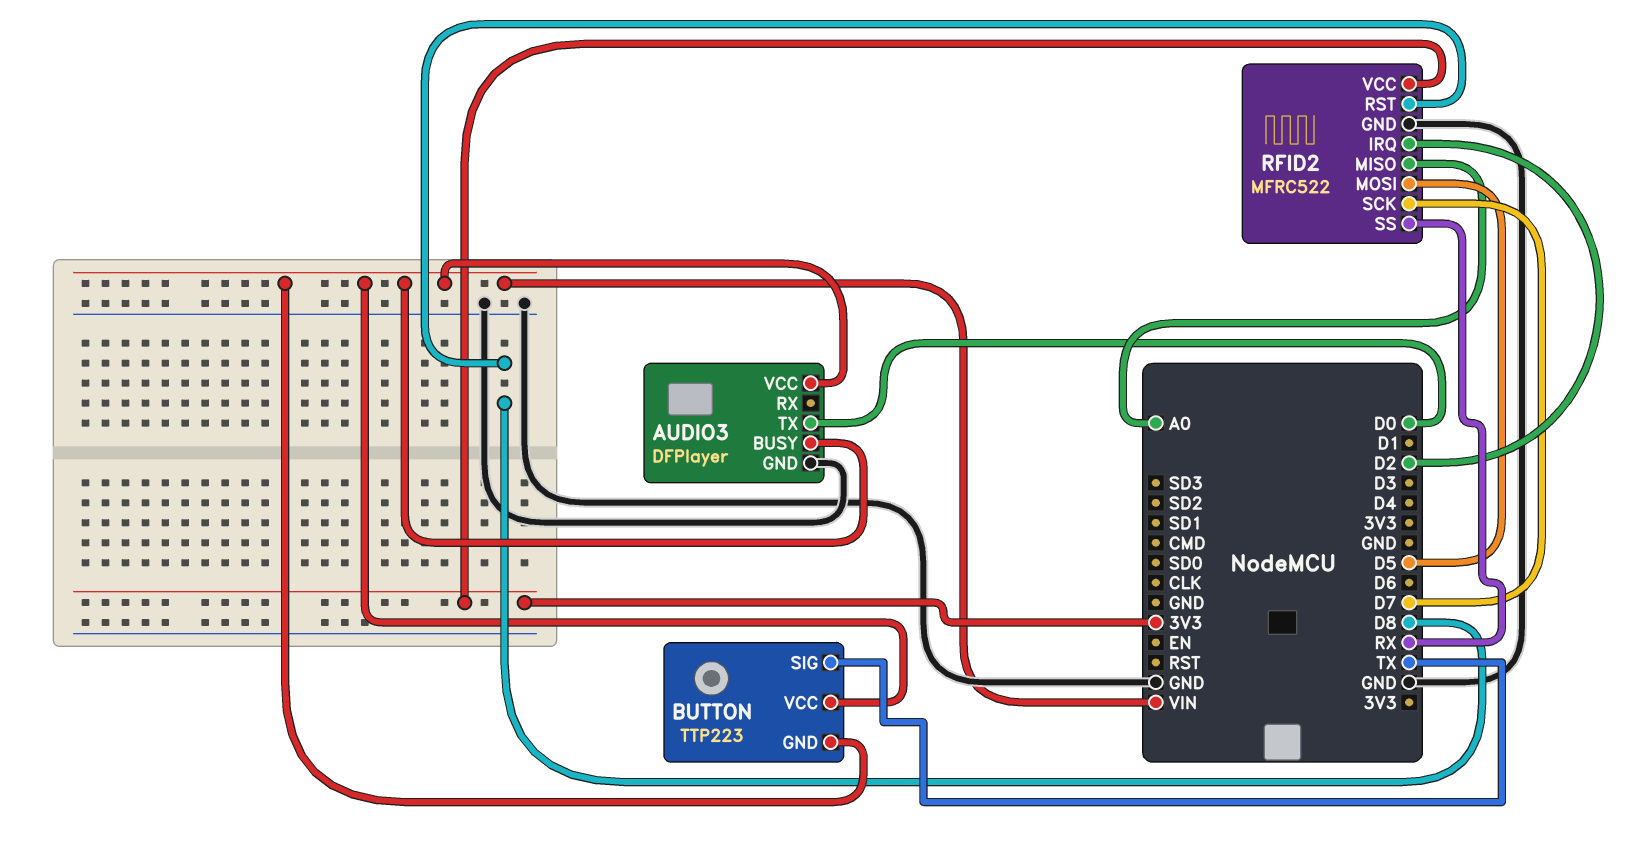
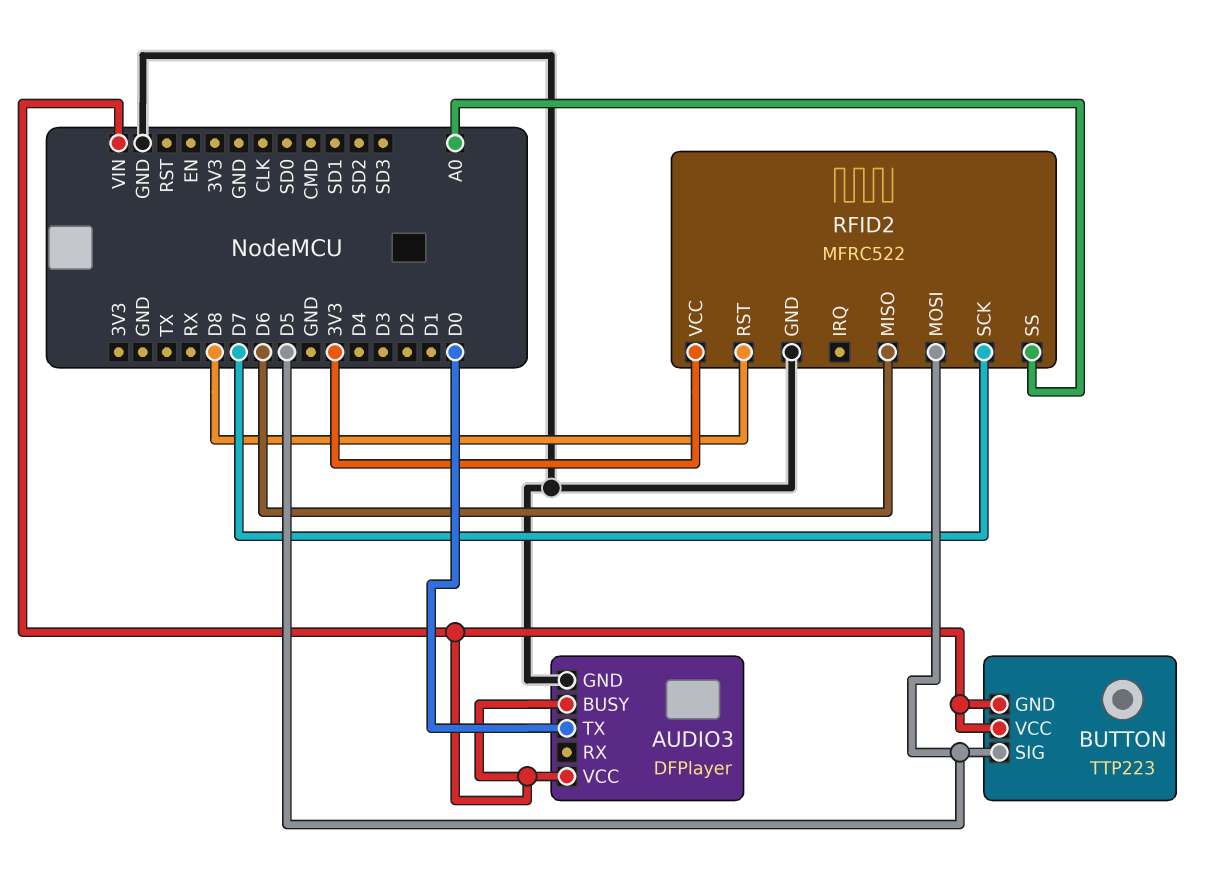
BUTTON pin SIG: TX -> D5
RFID2 pin IRQ: D2 -> none
RFID2 pin MISO: A0 -> D6
RFID2 pin SS: RX -> A0

